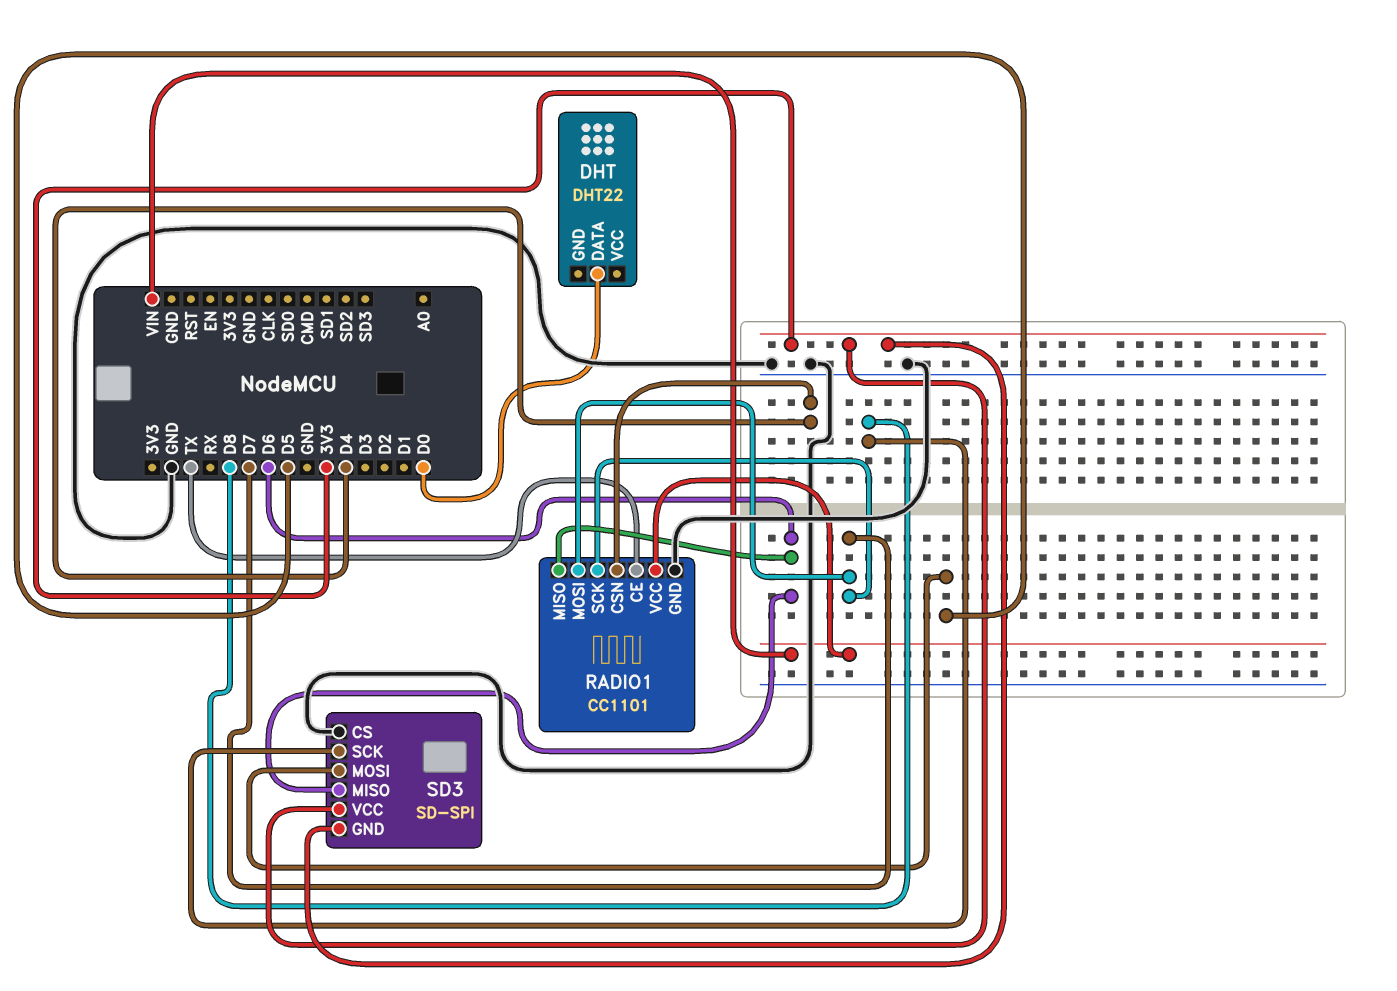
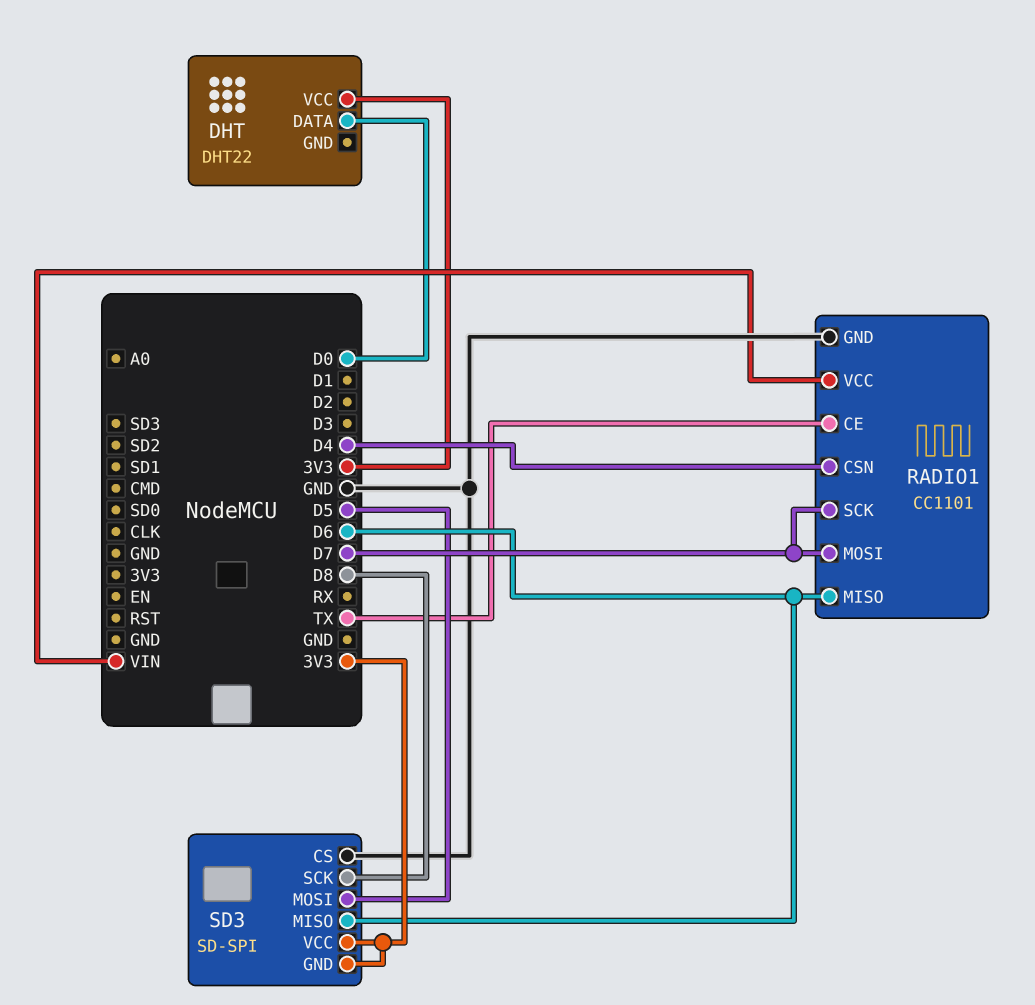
DHT pin VCC: none -> 3V3

